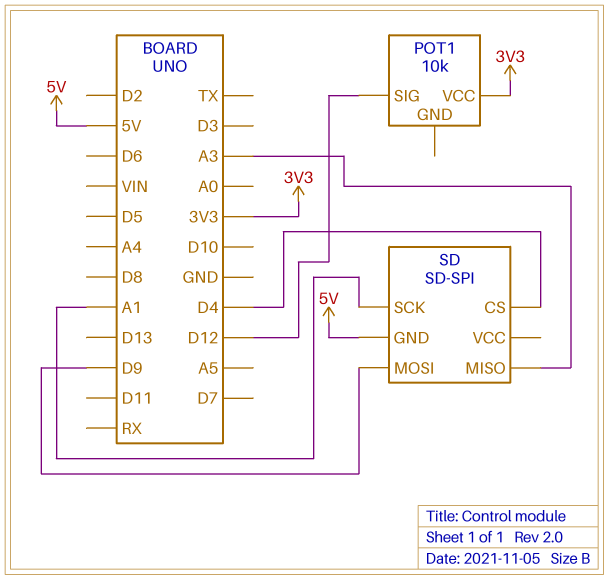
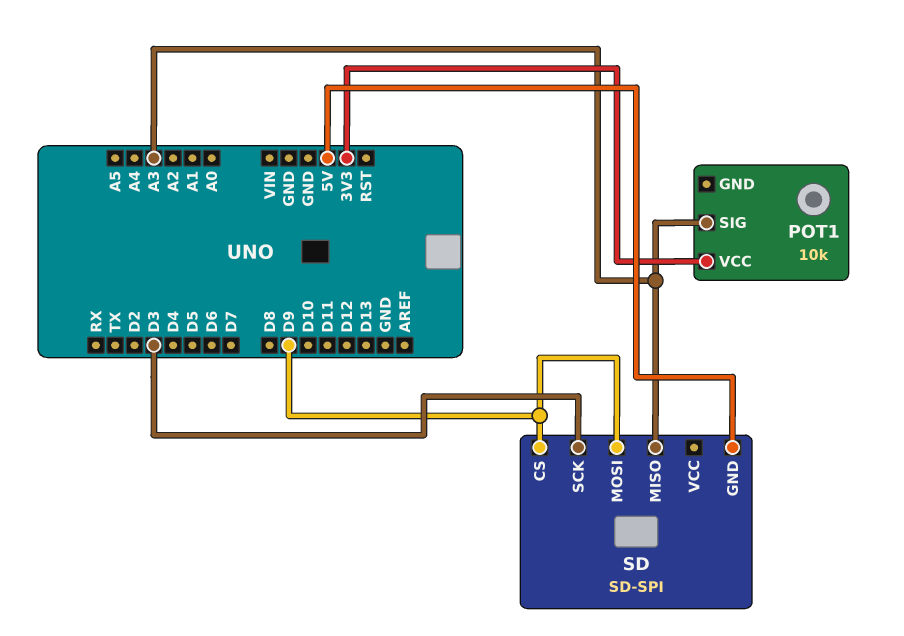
POT1 pin SIG: D12 -> A3
SD pin CS: D4 -> D9
SD pin SCK: A1 -> D3

